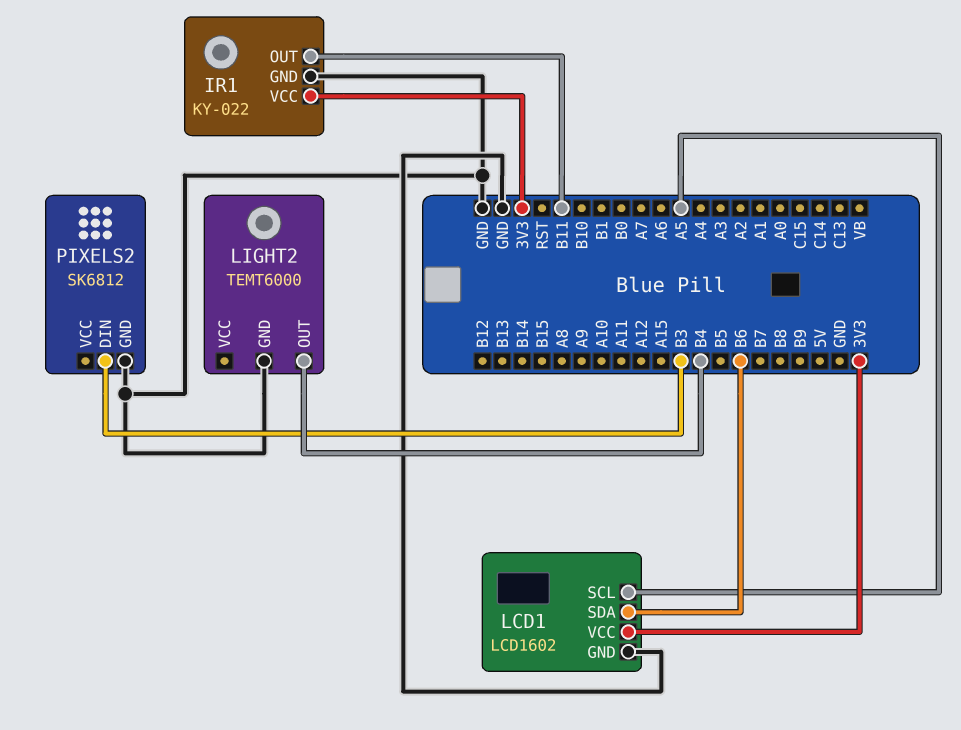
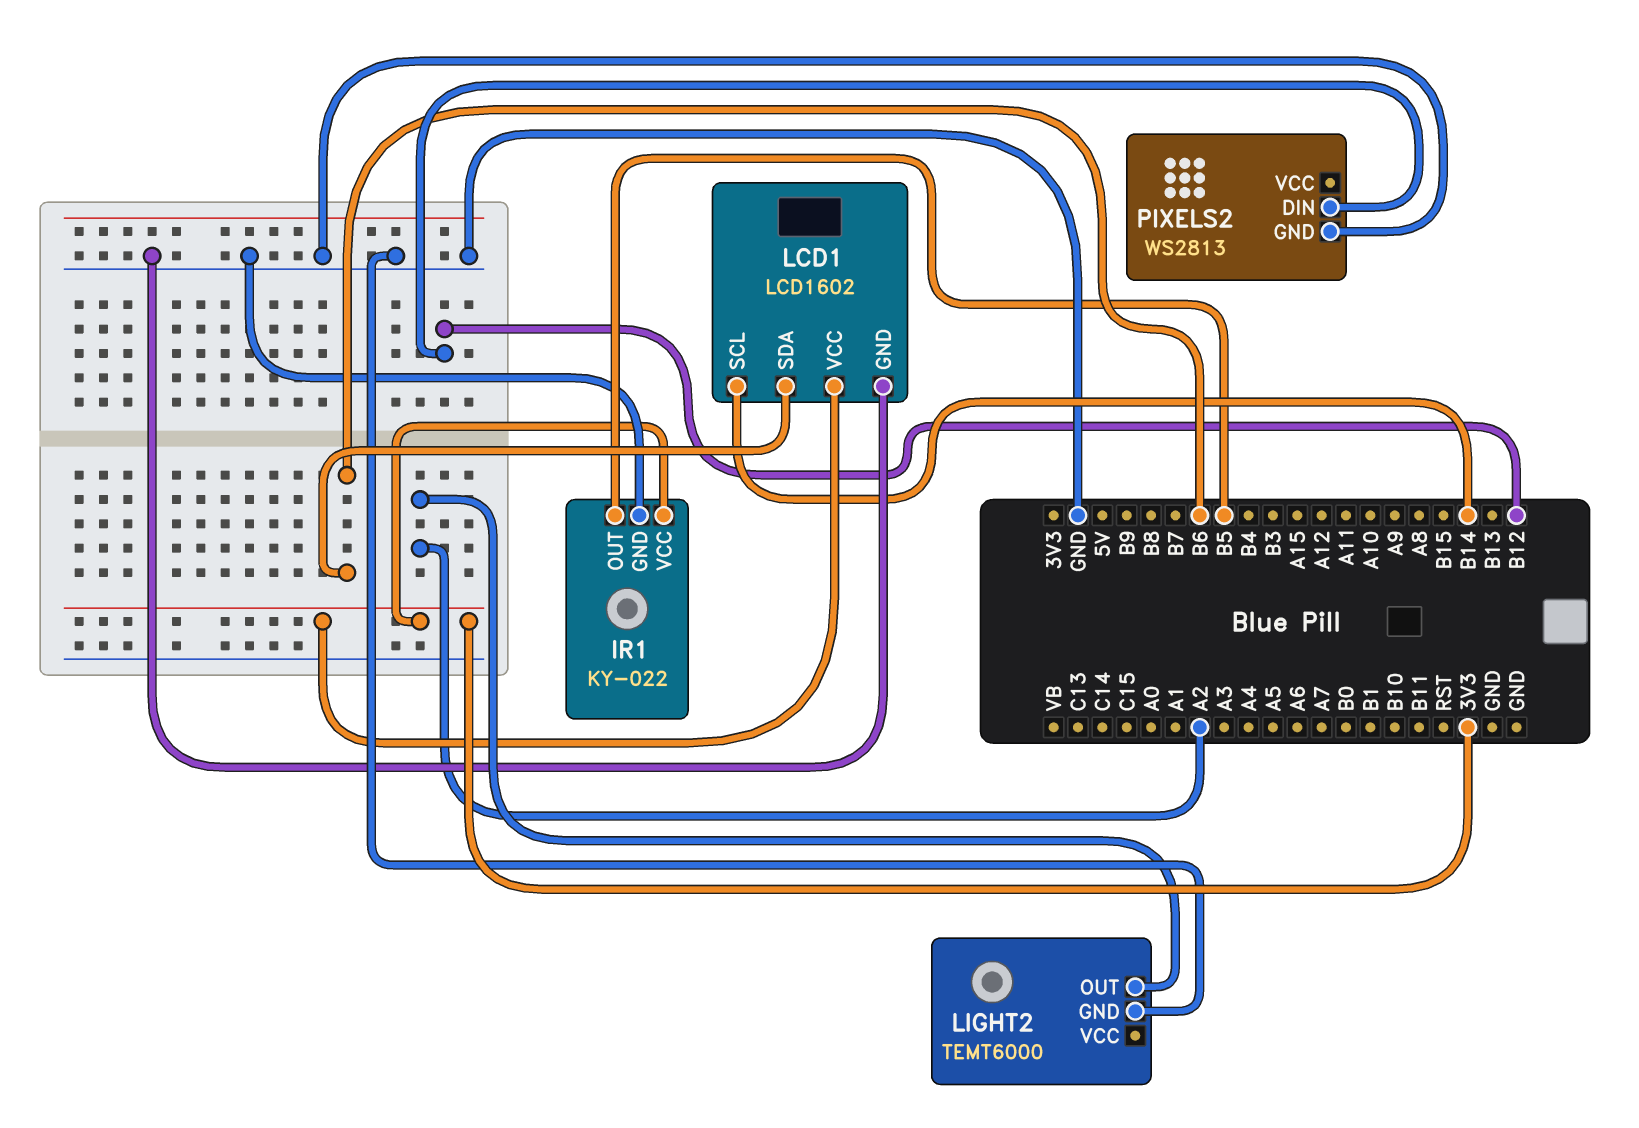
IR1 pin OUT: B11 -> B5
LCD1 pin SCL: A5 -> B14
LIGHT2 pin OUT: B4 -> A2
PIXELS2: SK6812 -> WS2813
PIXELS2 pin DIN: B3 -> B12

